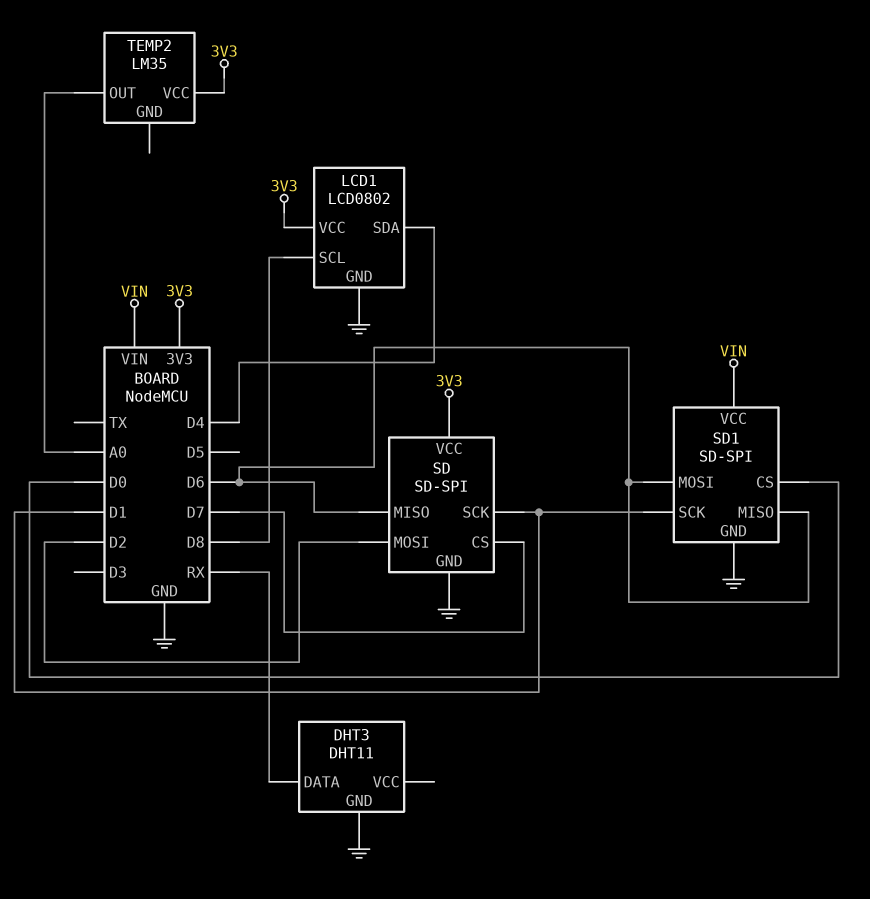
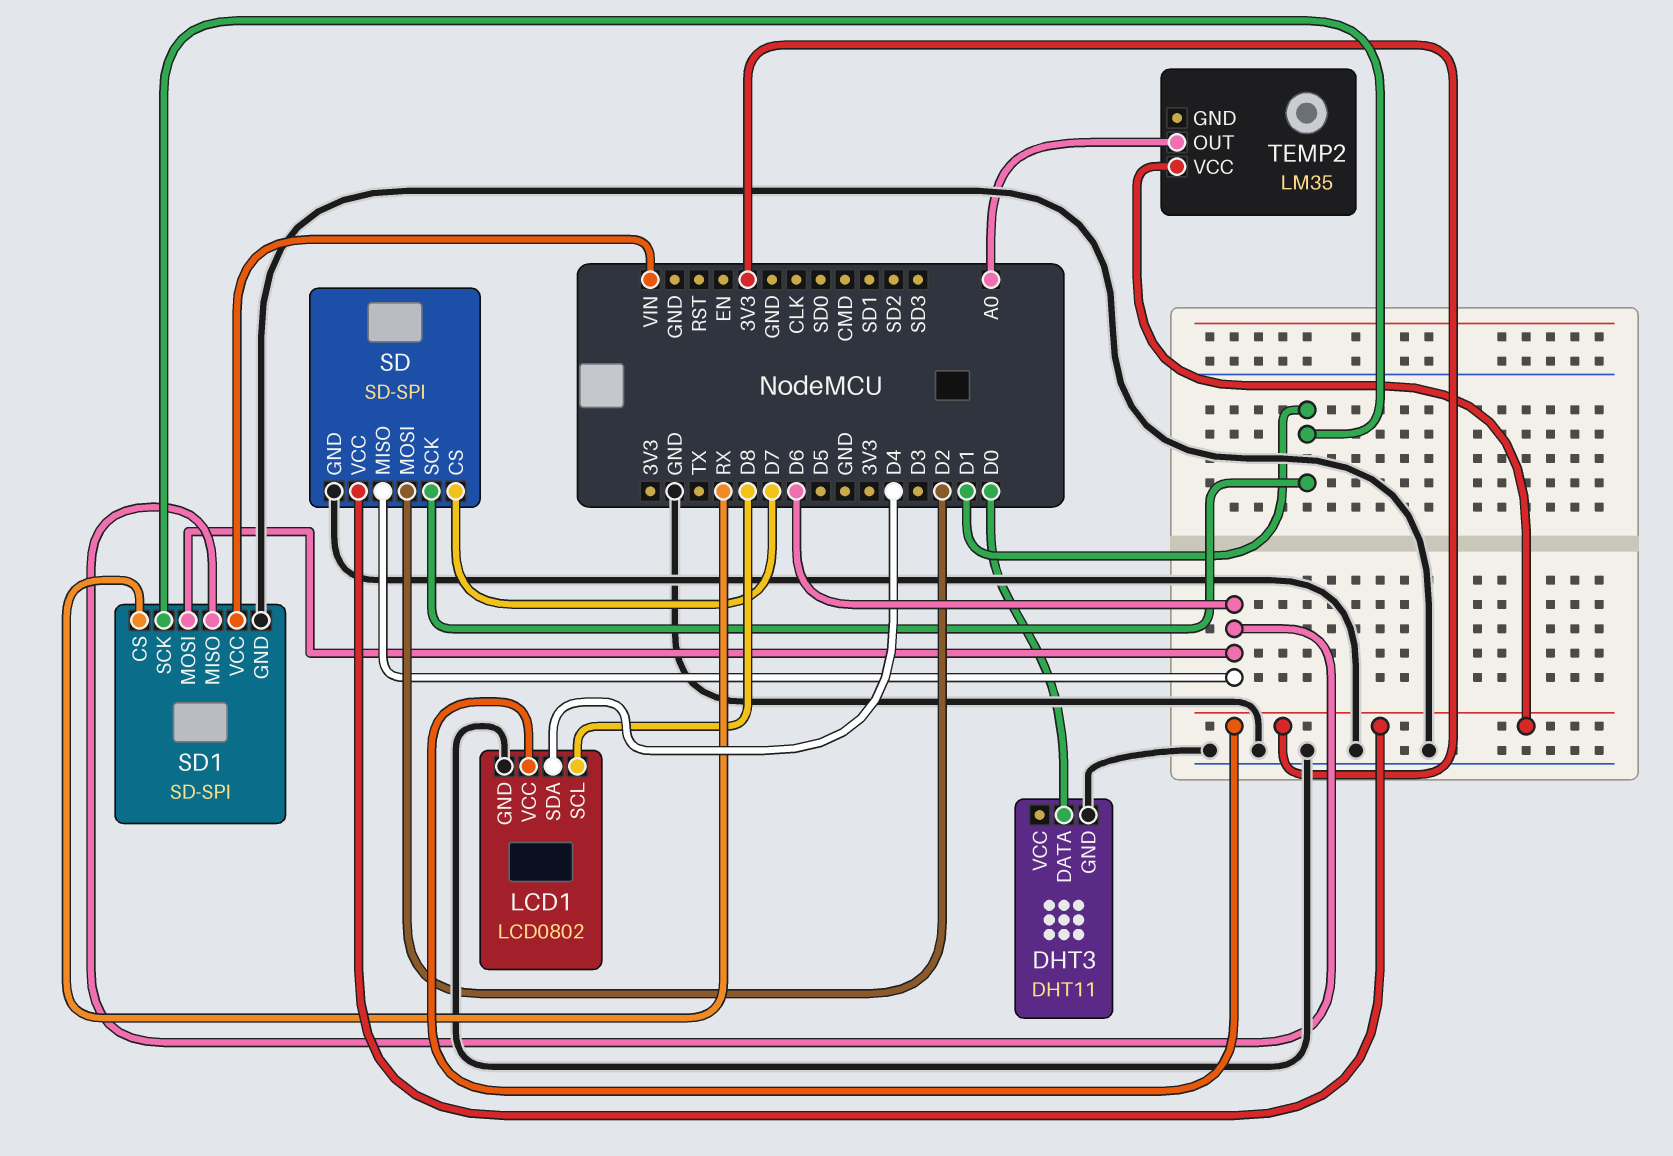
DHT3 pin DATA: RX -> D0
SD1 pin CS: D0 -> RX

